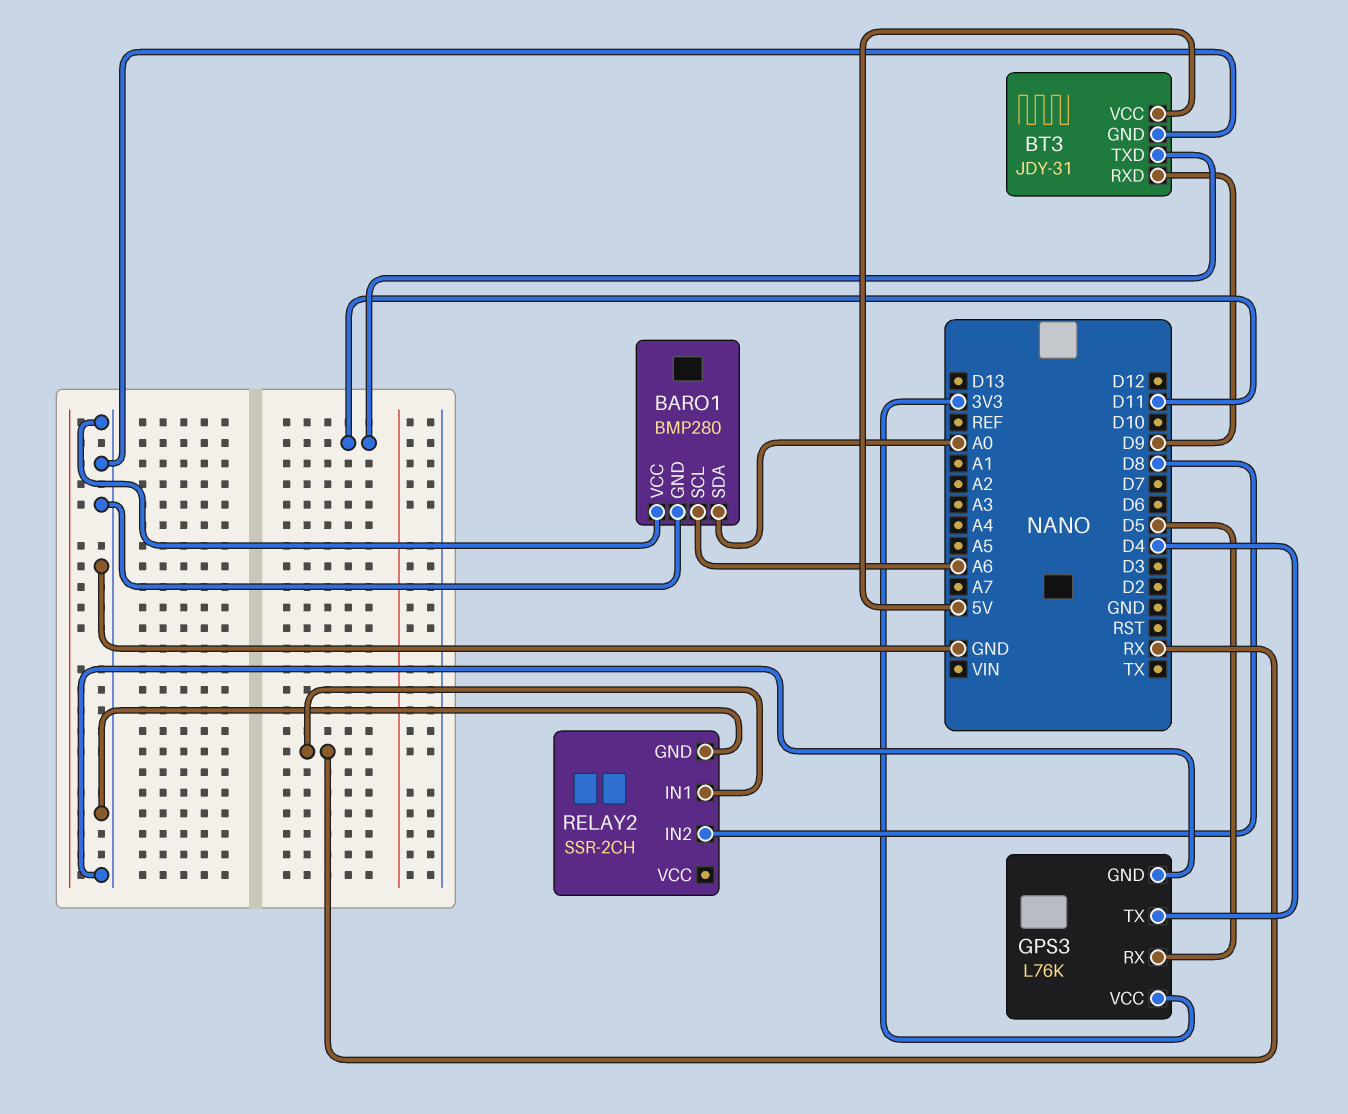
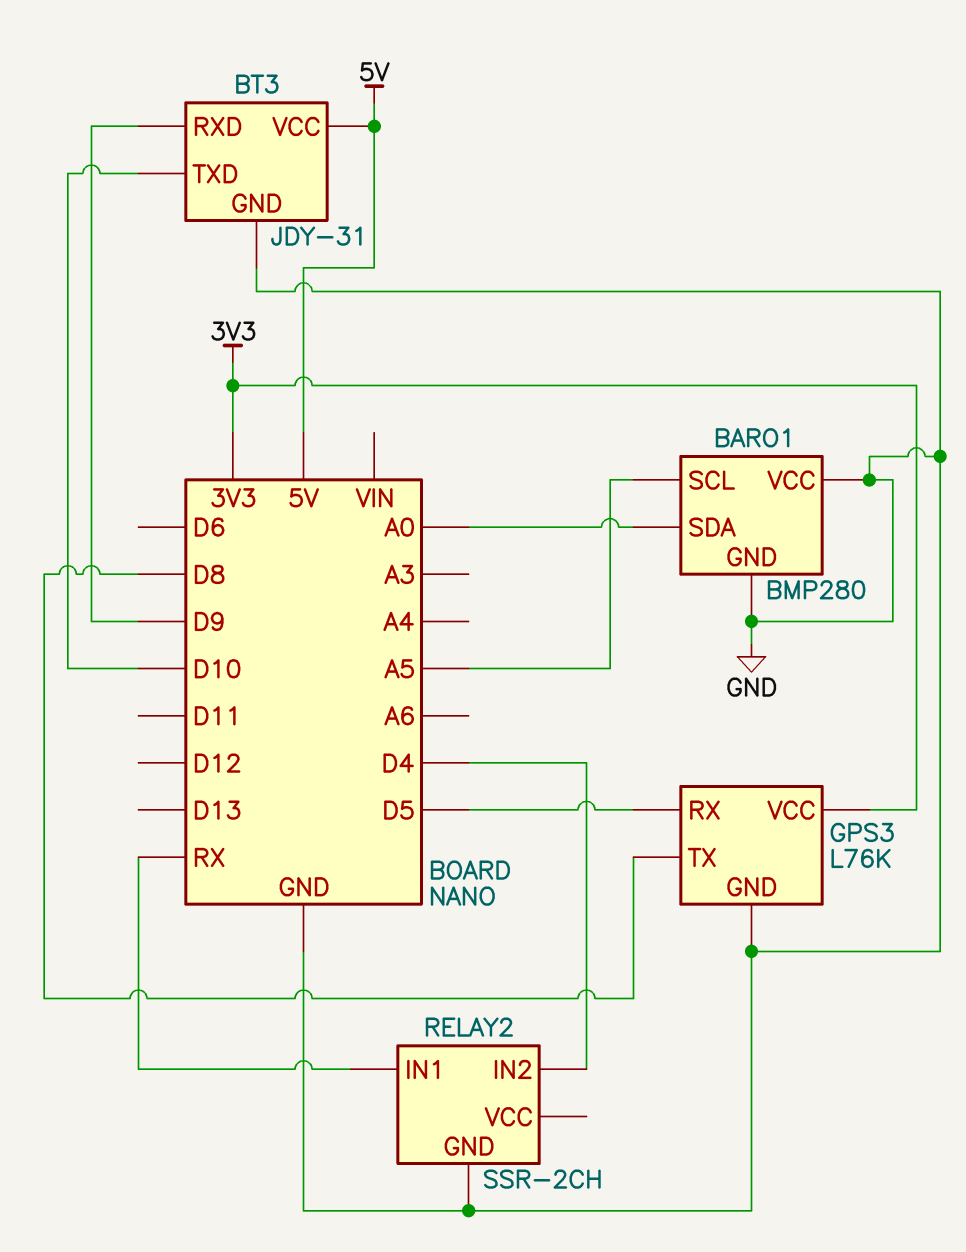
BARO1 pin SCL: A6 -> A5
BT3 pin TXD: D11 -> D10
GPS3 pin TX: D4 -> D8
RELAY2 pin IN2: D8 -> D4

